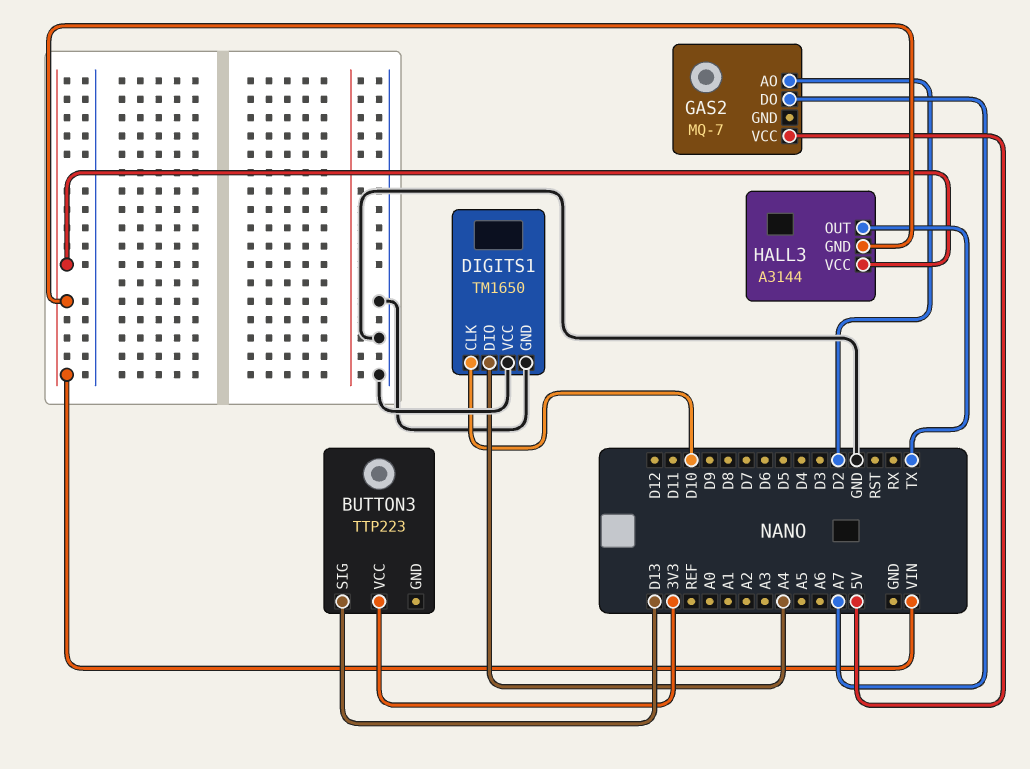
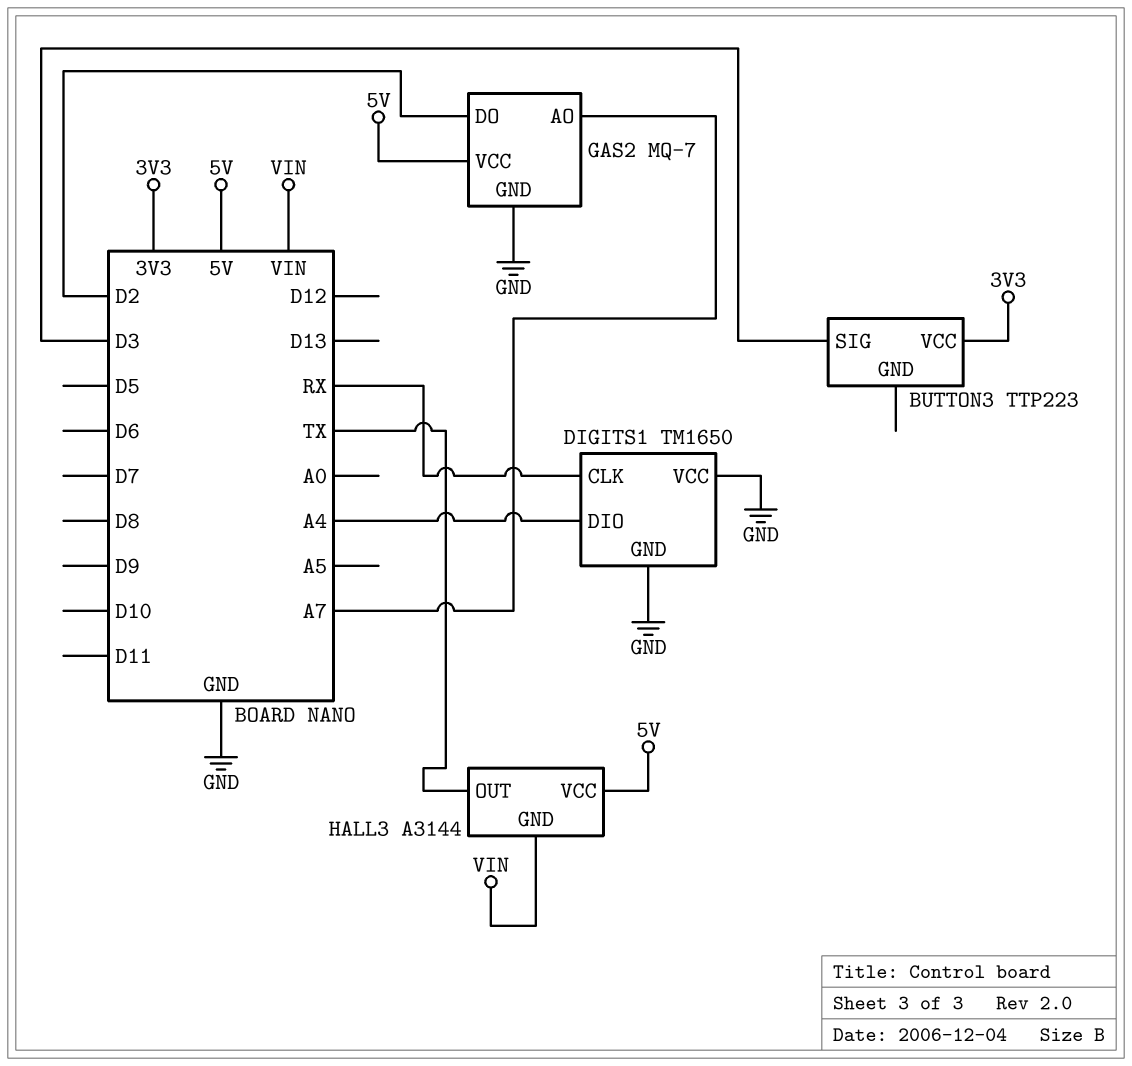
BUTTON3 pin SIG: D13 -> D3
DIGITS1 pin CLK: D10 -> RX
GAS2 pin AO: D2 -> A7
GAS2 pin DO: A7 -> D2
GAS2 pin GND: none -> GND
HALL3 pin VCC: VIN -> 5V

